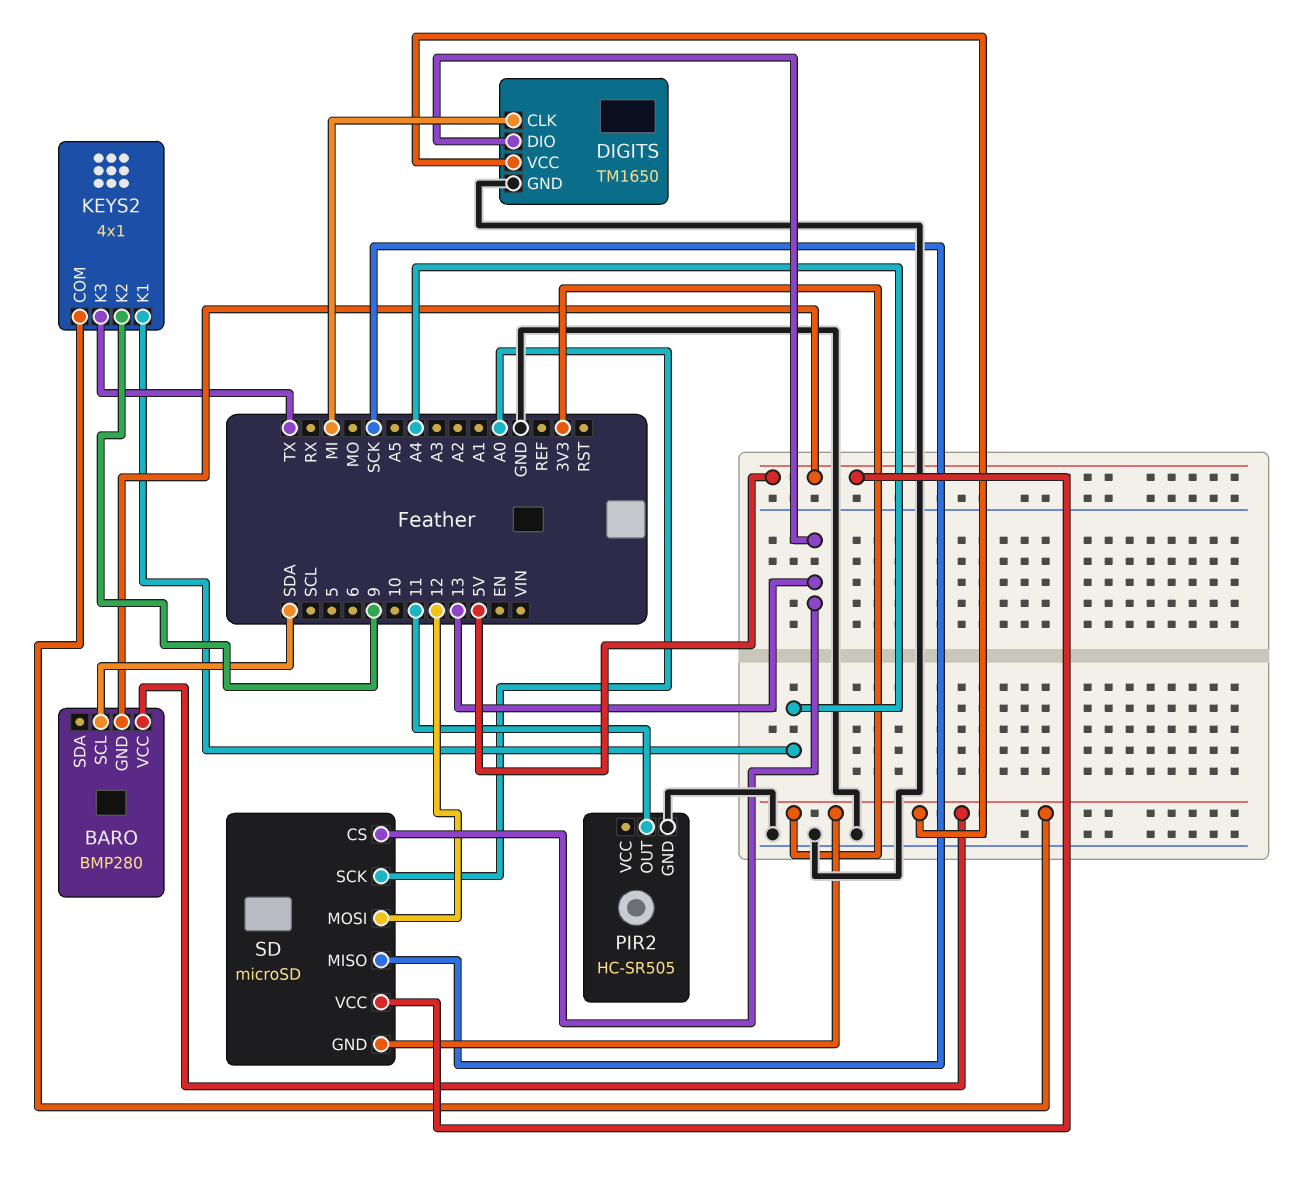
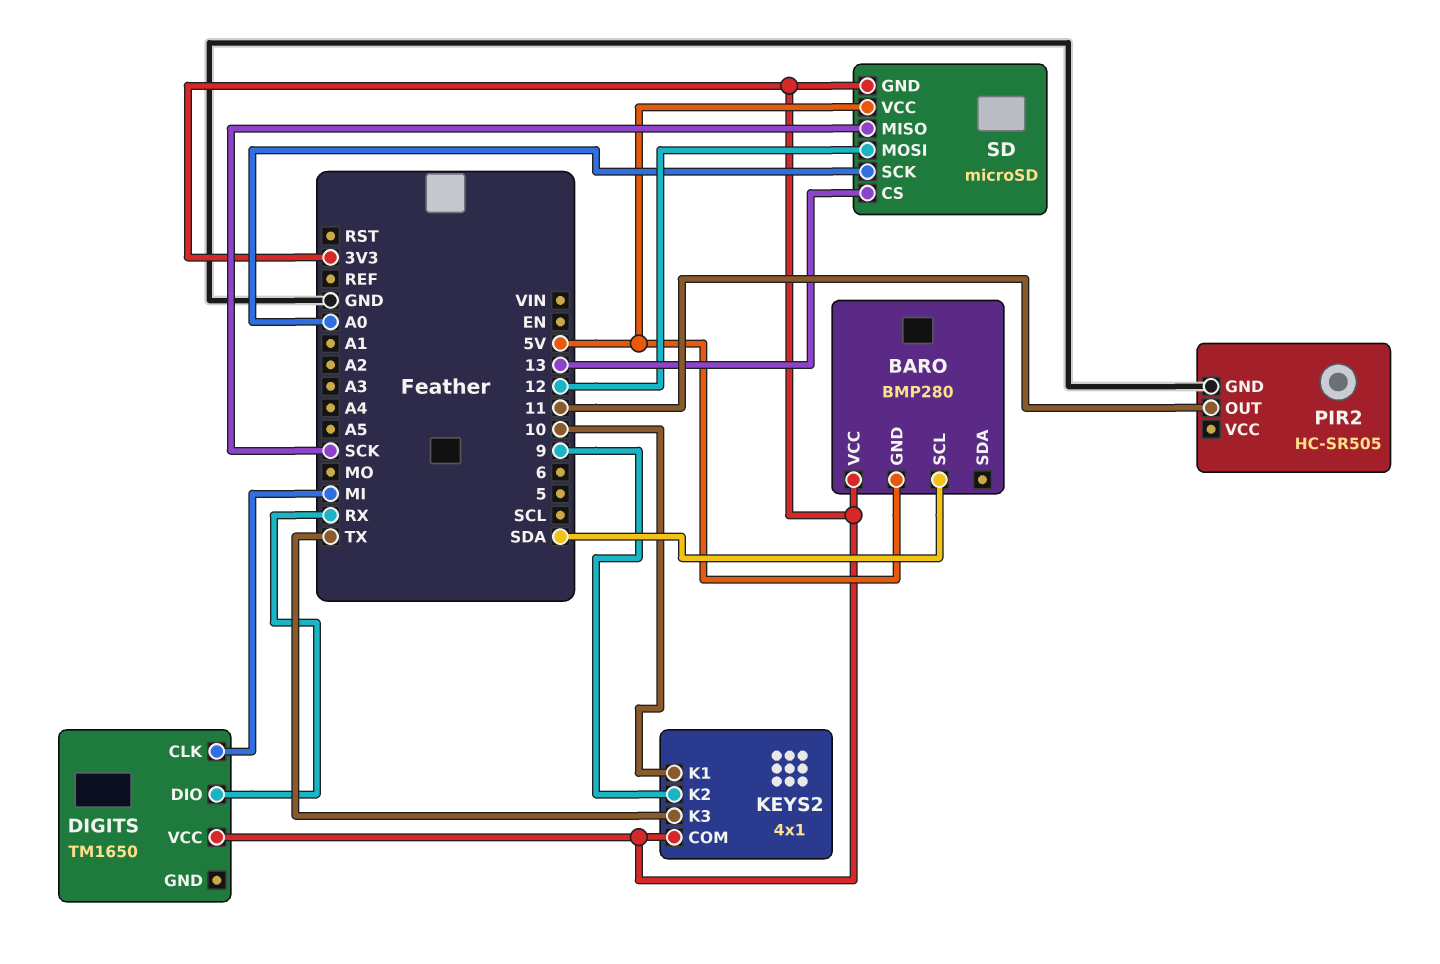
DIGITS pin DIO: 13 -> RX
DIGITS pin GND: GND -> none
KEYS2 pin K1: A4 -> 10

